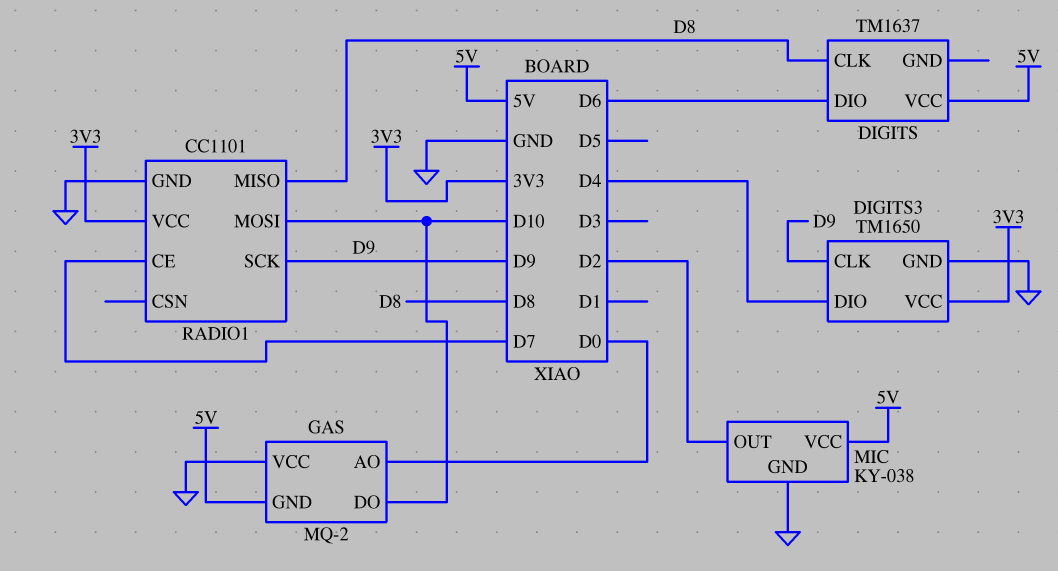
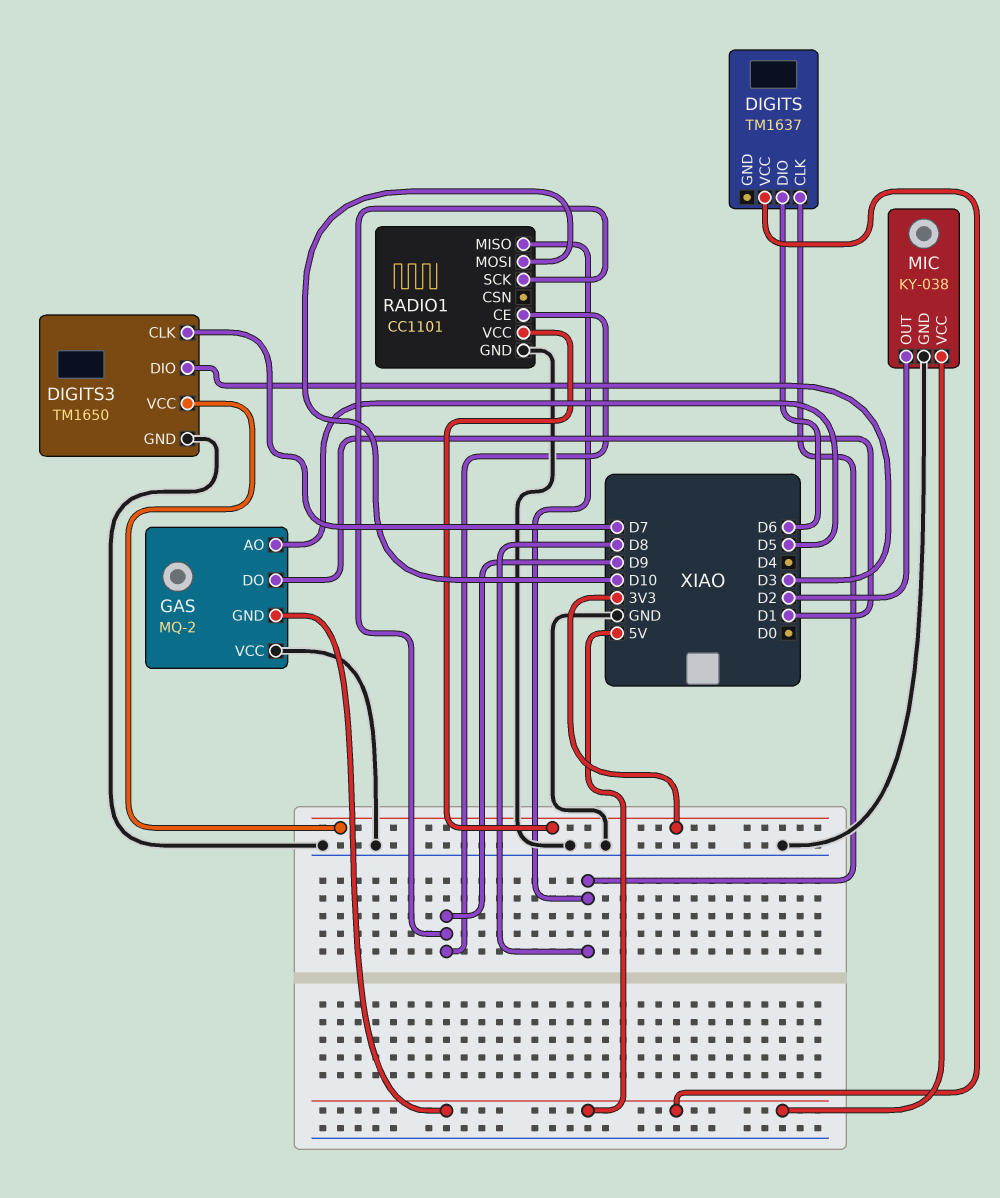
DIGITS3 pin CLK: D9 -> D7
DIGITS3 pin DIO: D4 -> D3
GAS pin AO: D0 -> D5
GAS pin DO: D10 -> D1
RADIO1 pin CE: D7 -> D9

